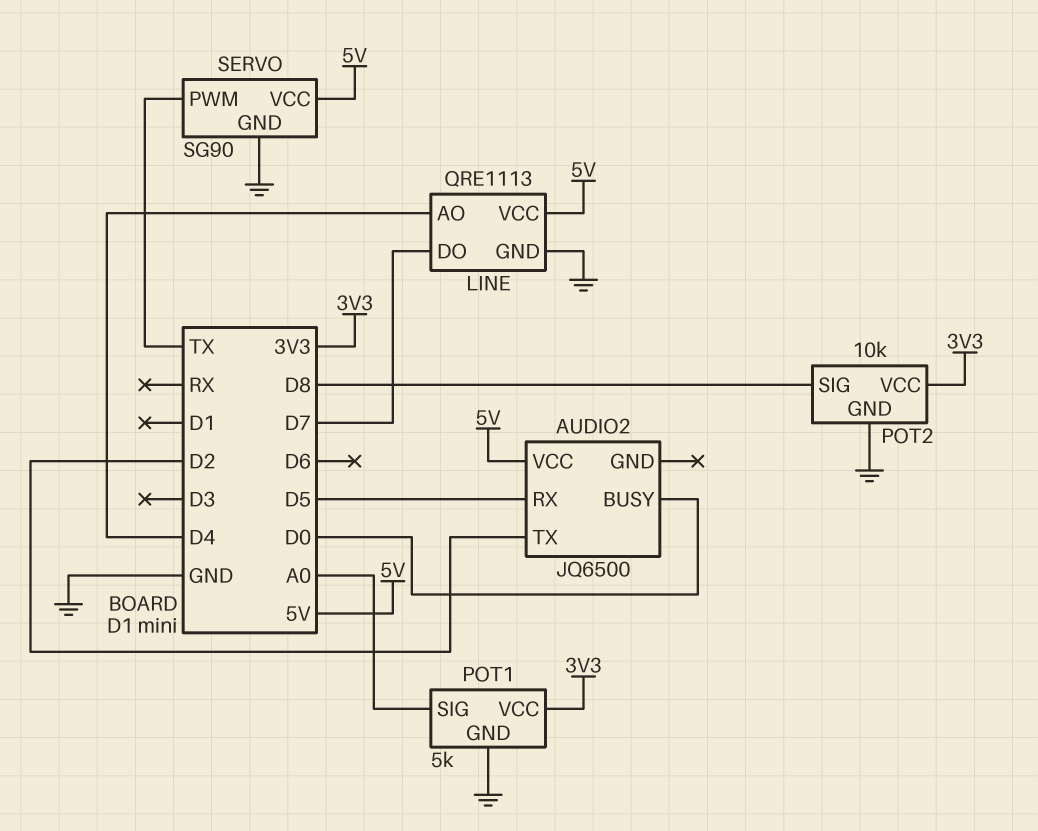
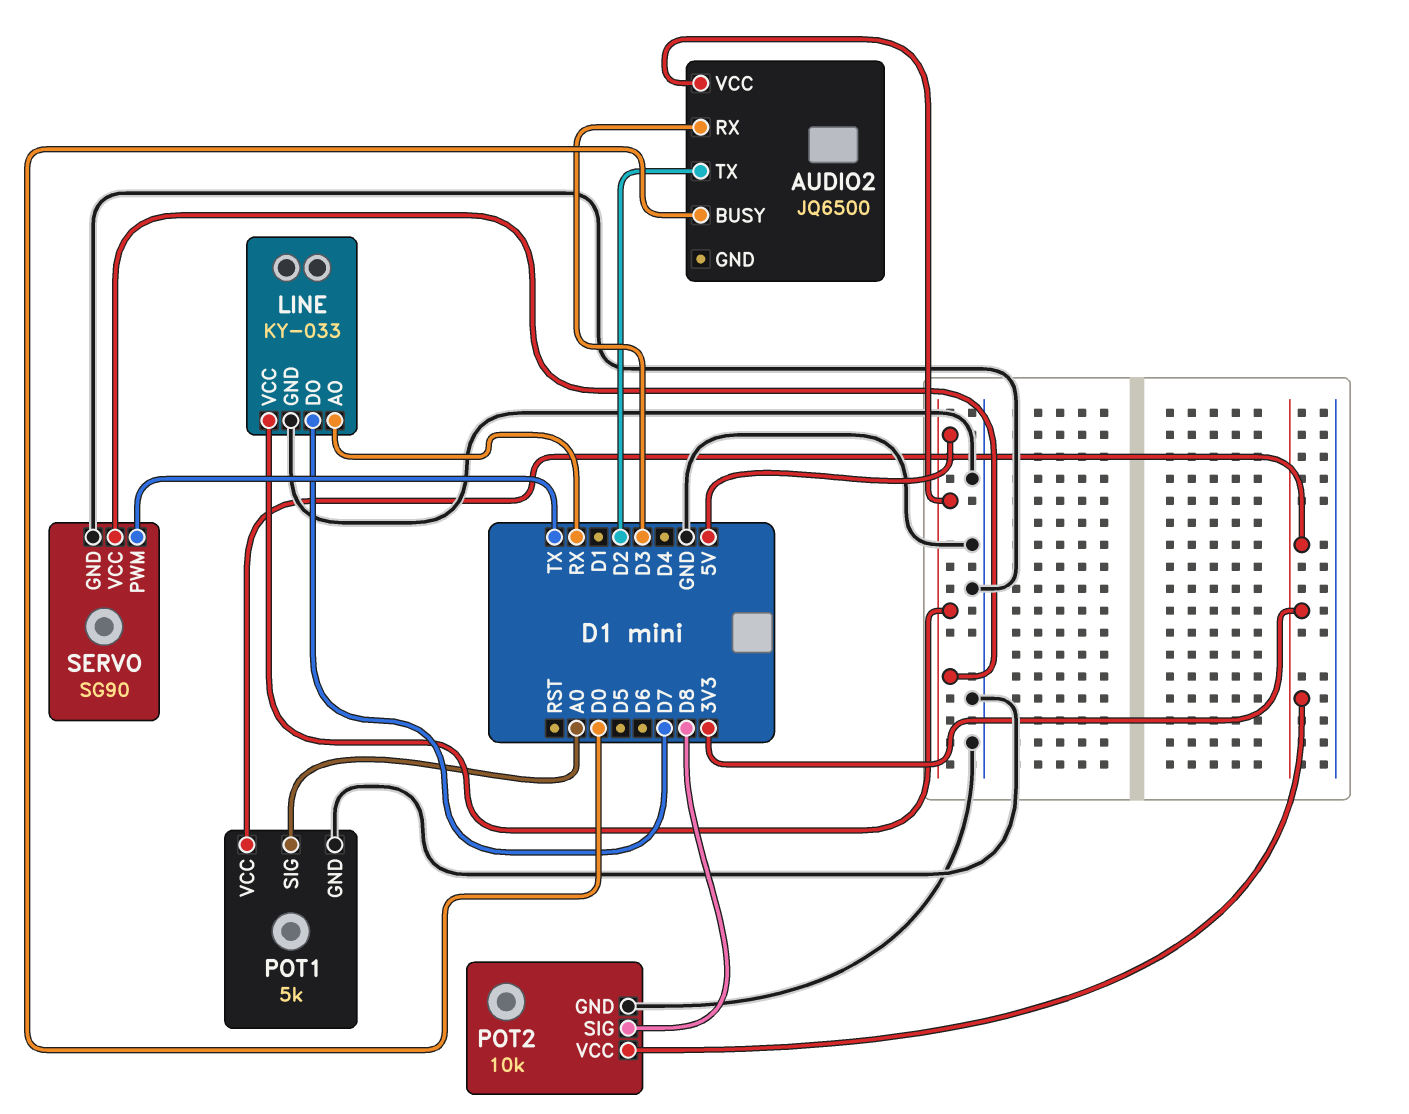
AUDIO2 pin RX: D5 -> D3
LINE: QRE1113 -> KY-033
LINE pin AO: D4 -> RX

